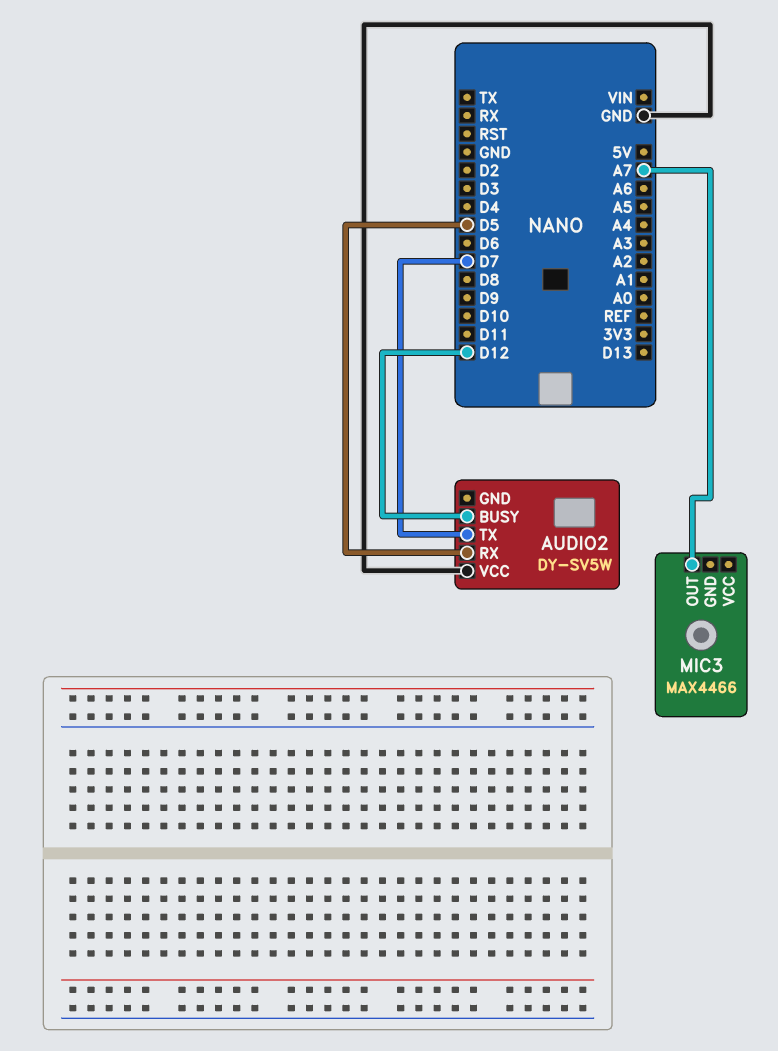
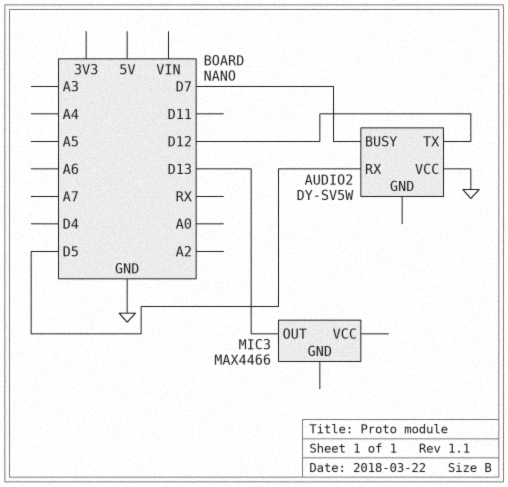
AUDIO2 pin BUSY: D12 -> D7
AUDIO2 pin TX: D7 -> D12
MIC3 pin OUT: A7 -> D13

